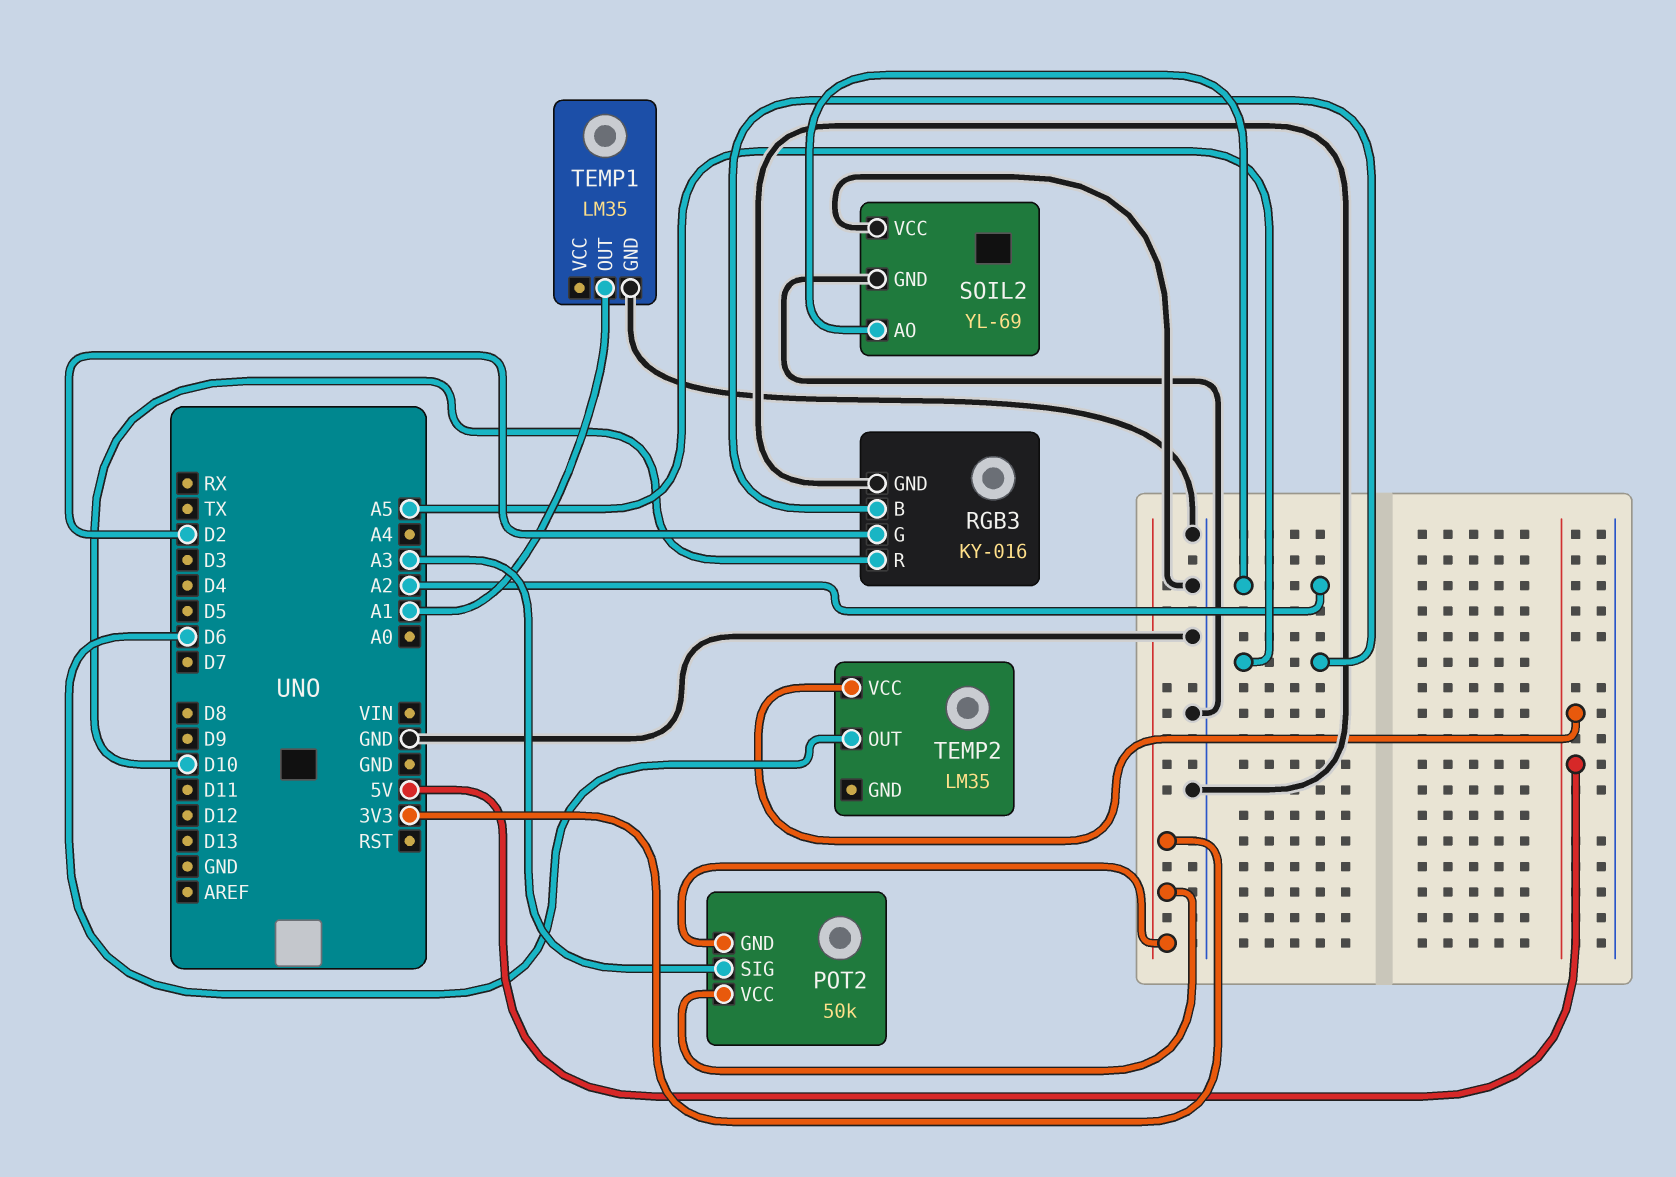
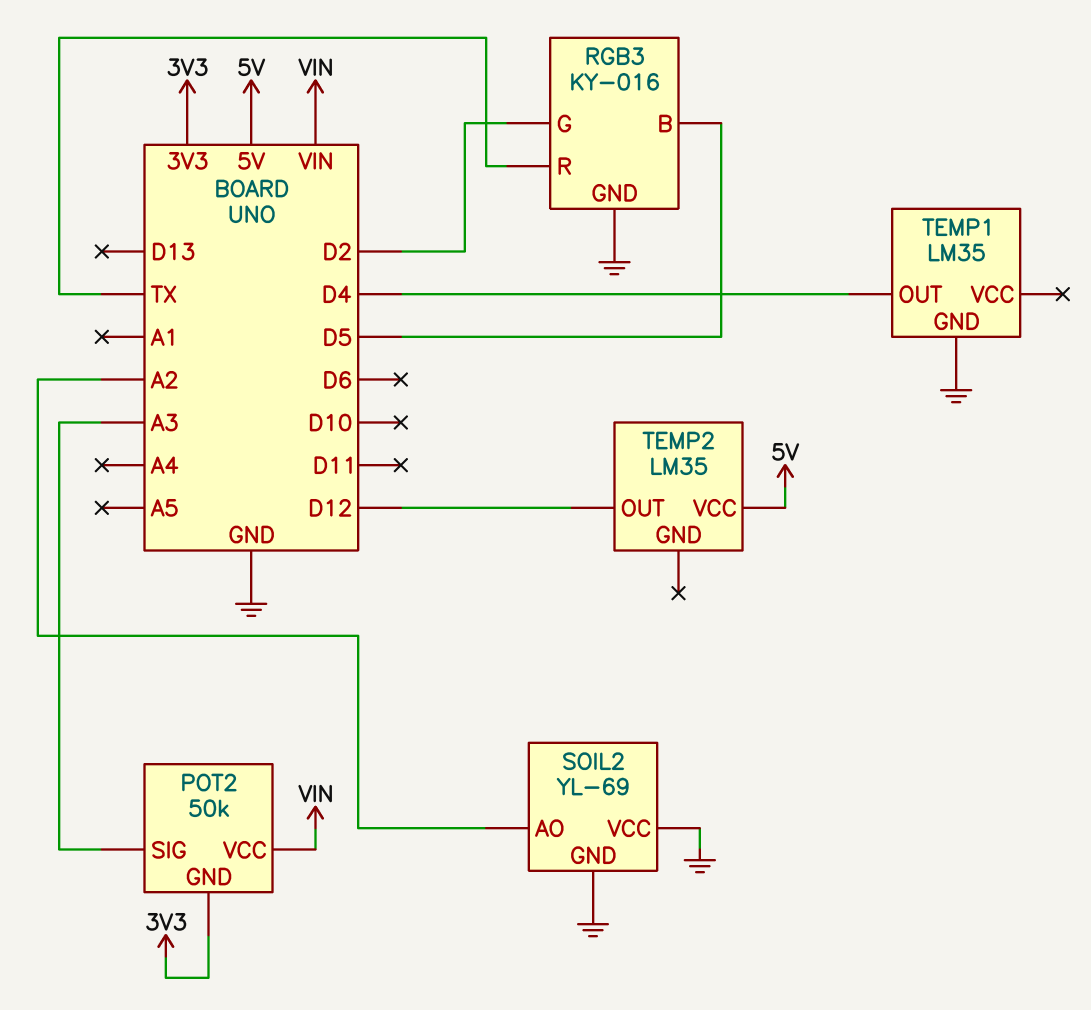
POT2 pin VCC: 3V3 -> VIN
RGB3 pin B: A5 -> D5
RGB3 pin R: D10 -> TX
TEMP1 pin OUT: A1 -> D4
TEMP2 pin OUT: D6 -> D12

